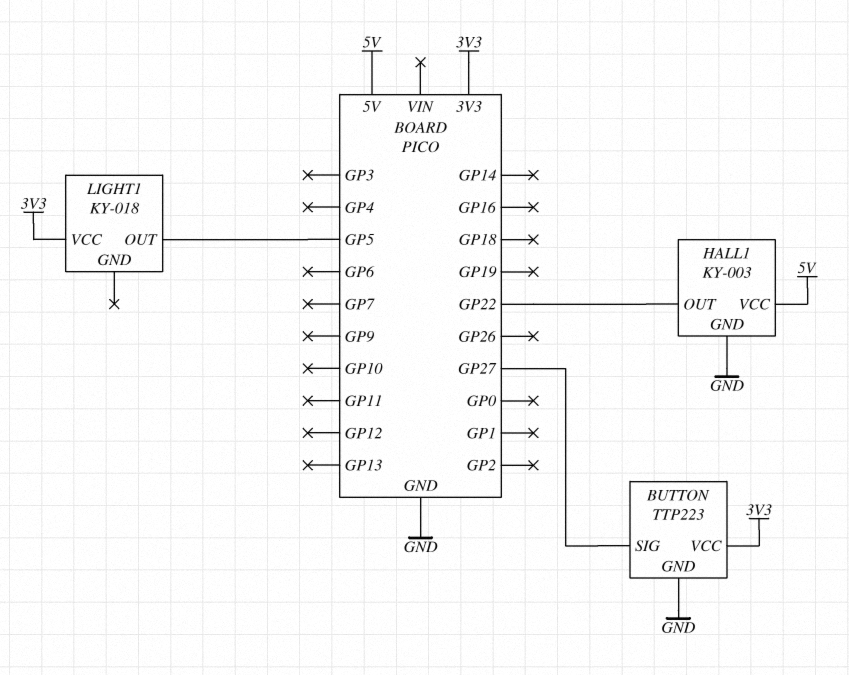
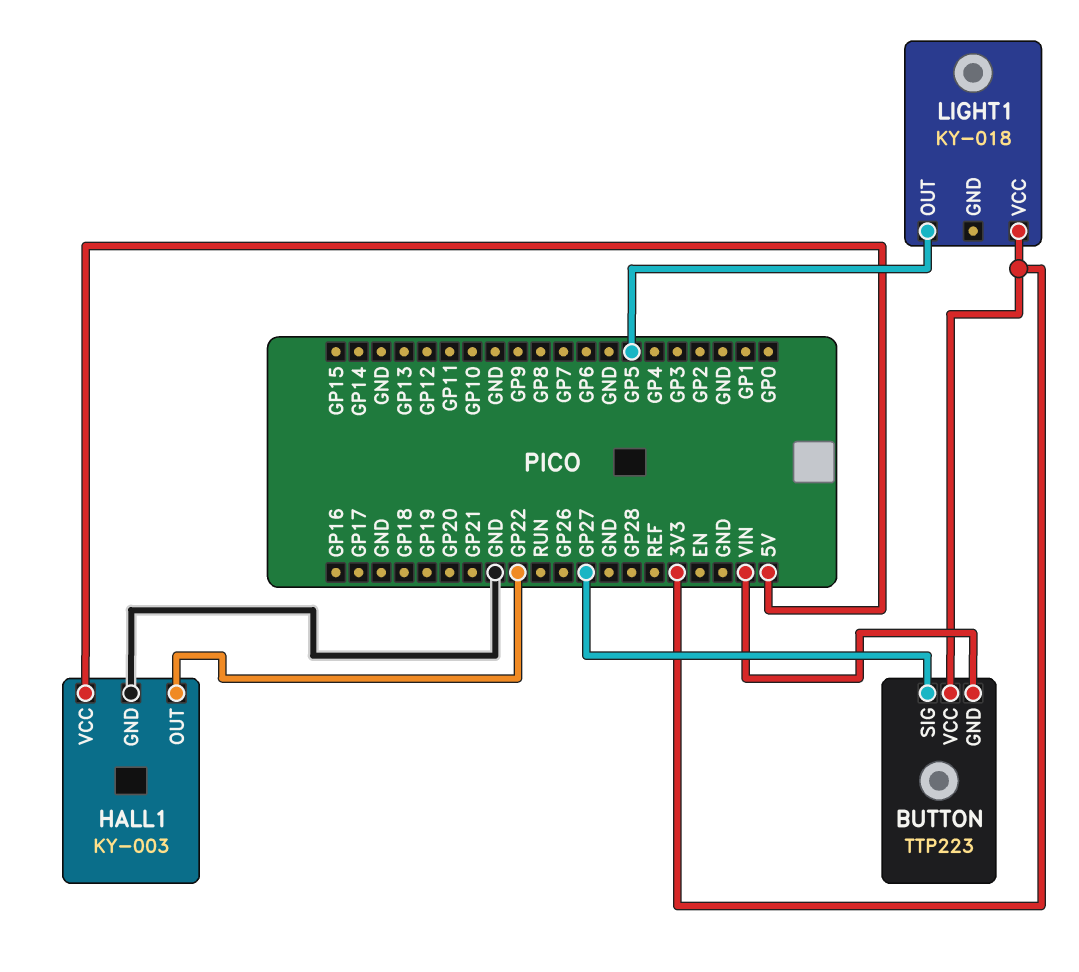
BUTTON pin GND: GND -> VIN

